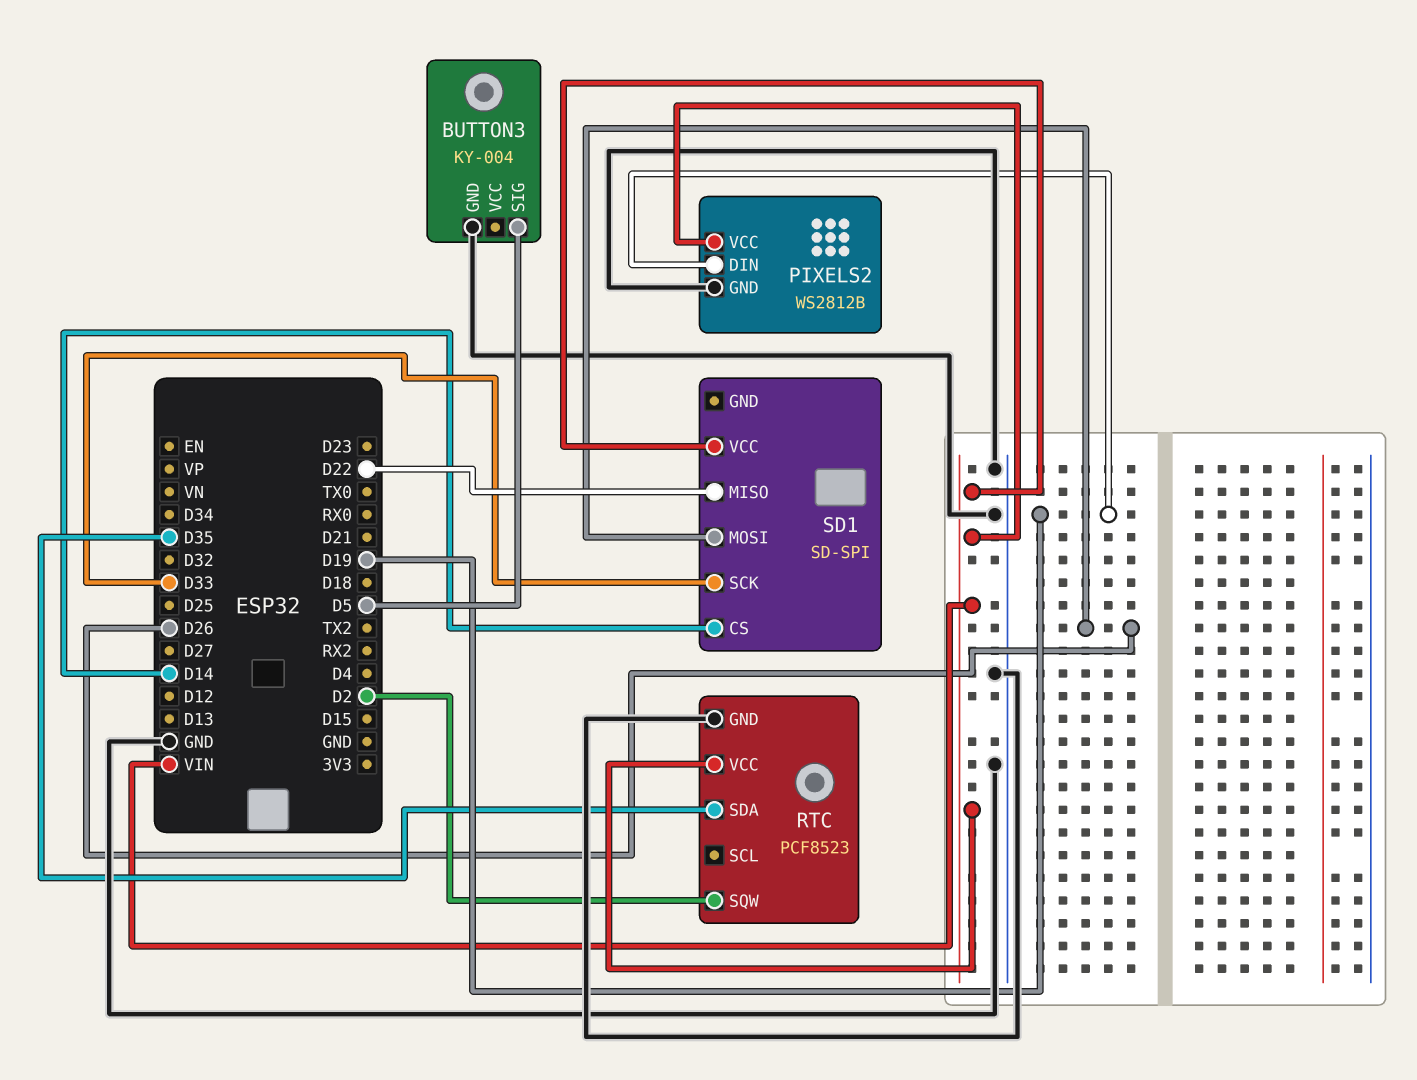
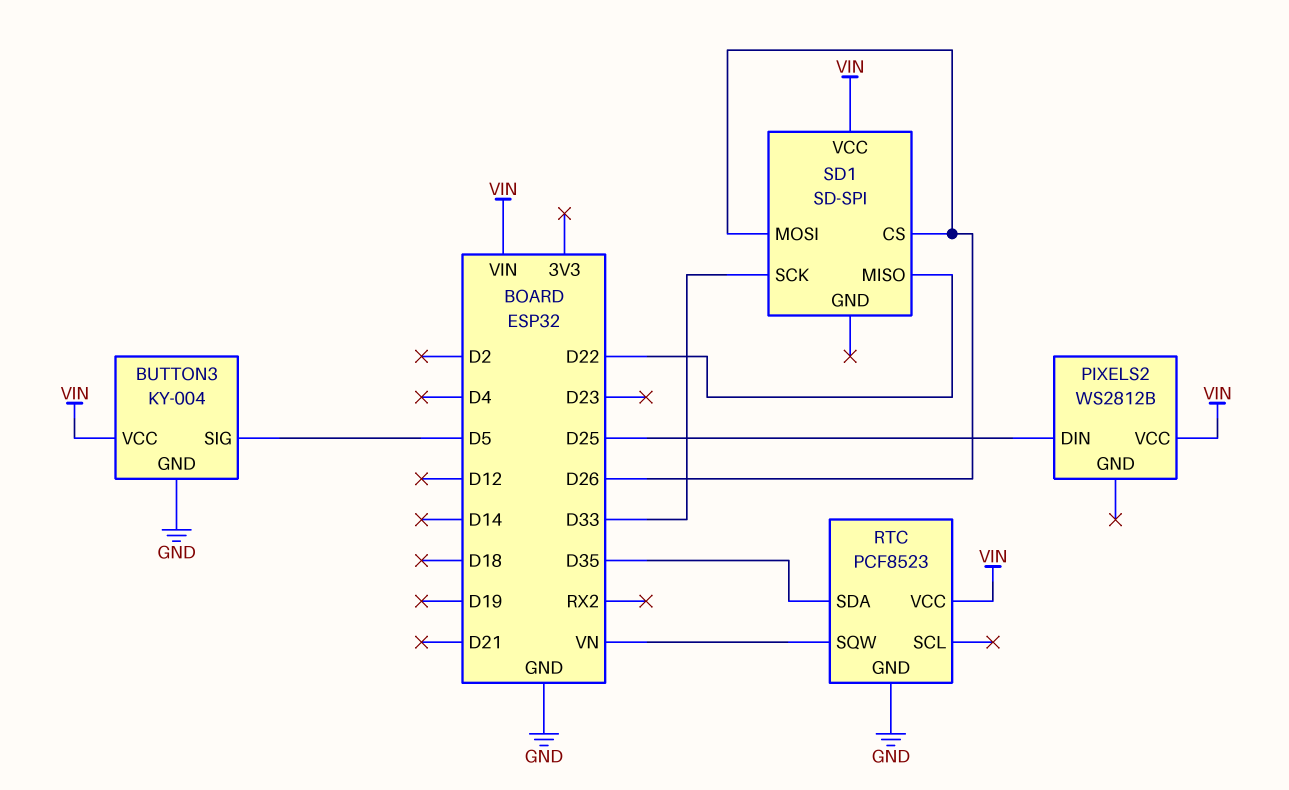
BUTTON3 pin VCC: none -> VIN
PIXELS2 pin DIN: D19 -> D25
PIXELS2 pin GND: GND -> none
RTC pin SQW: D2 -> VN
SD1 pin CS: D14 -> D26

